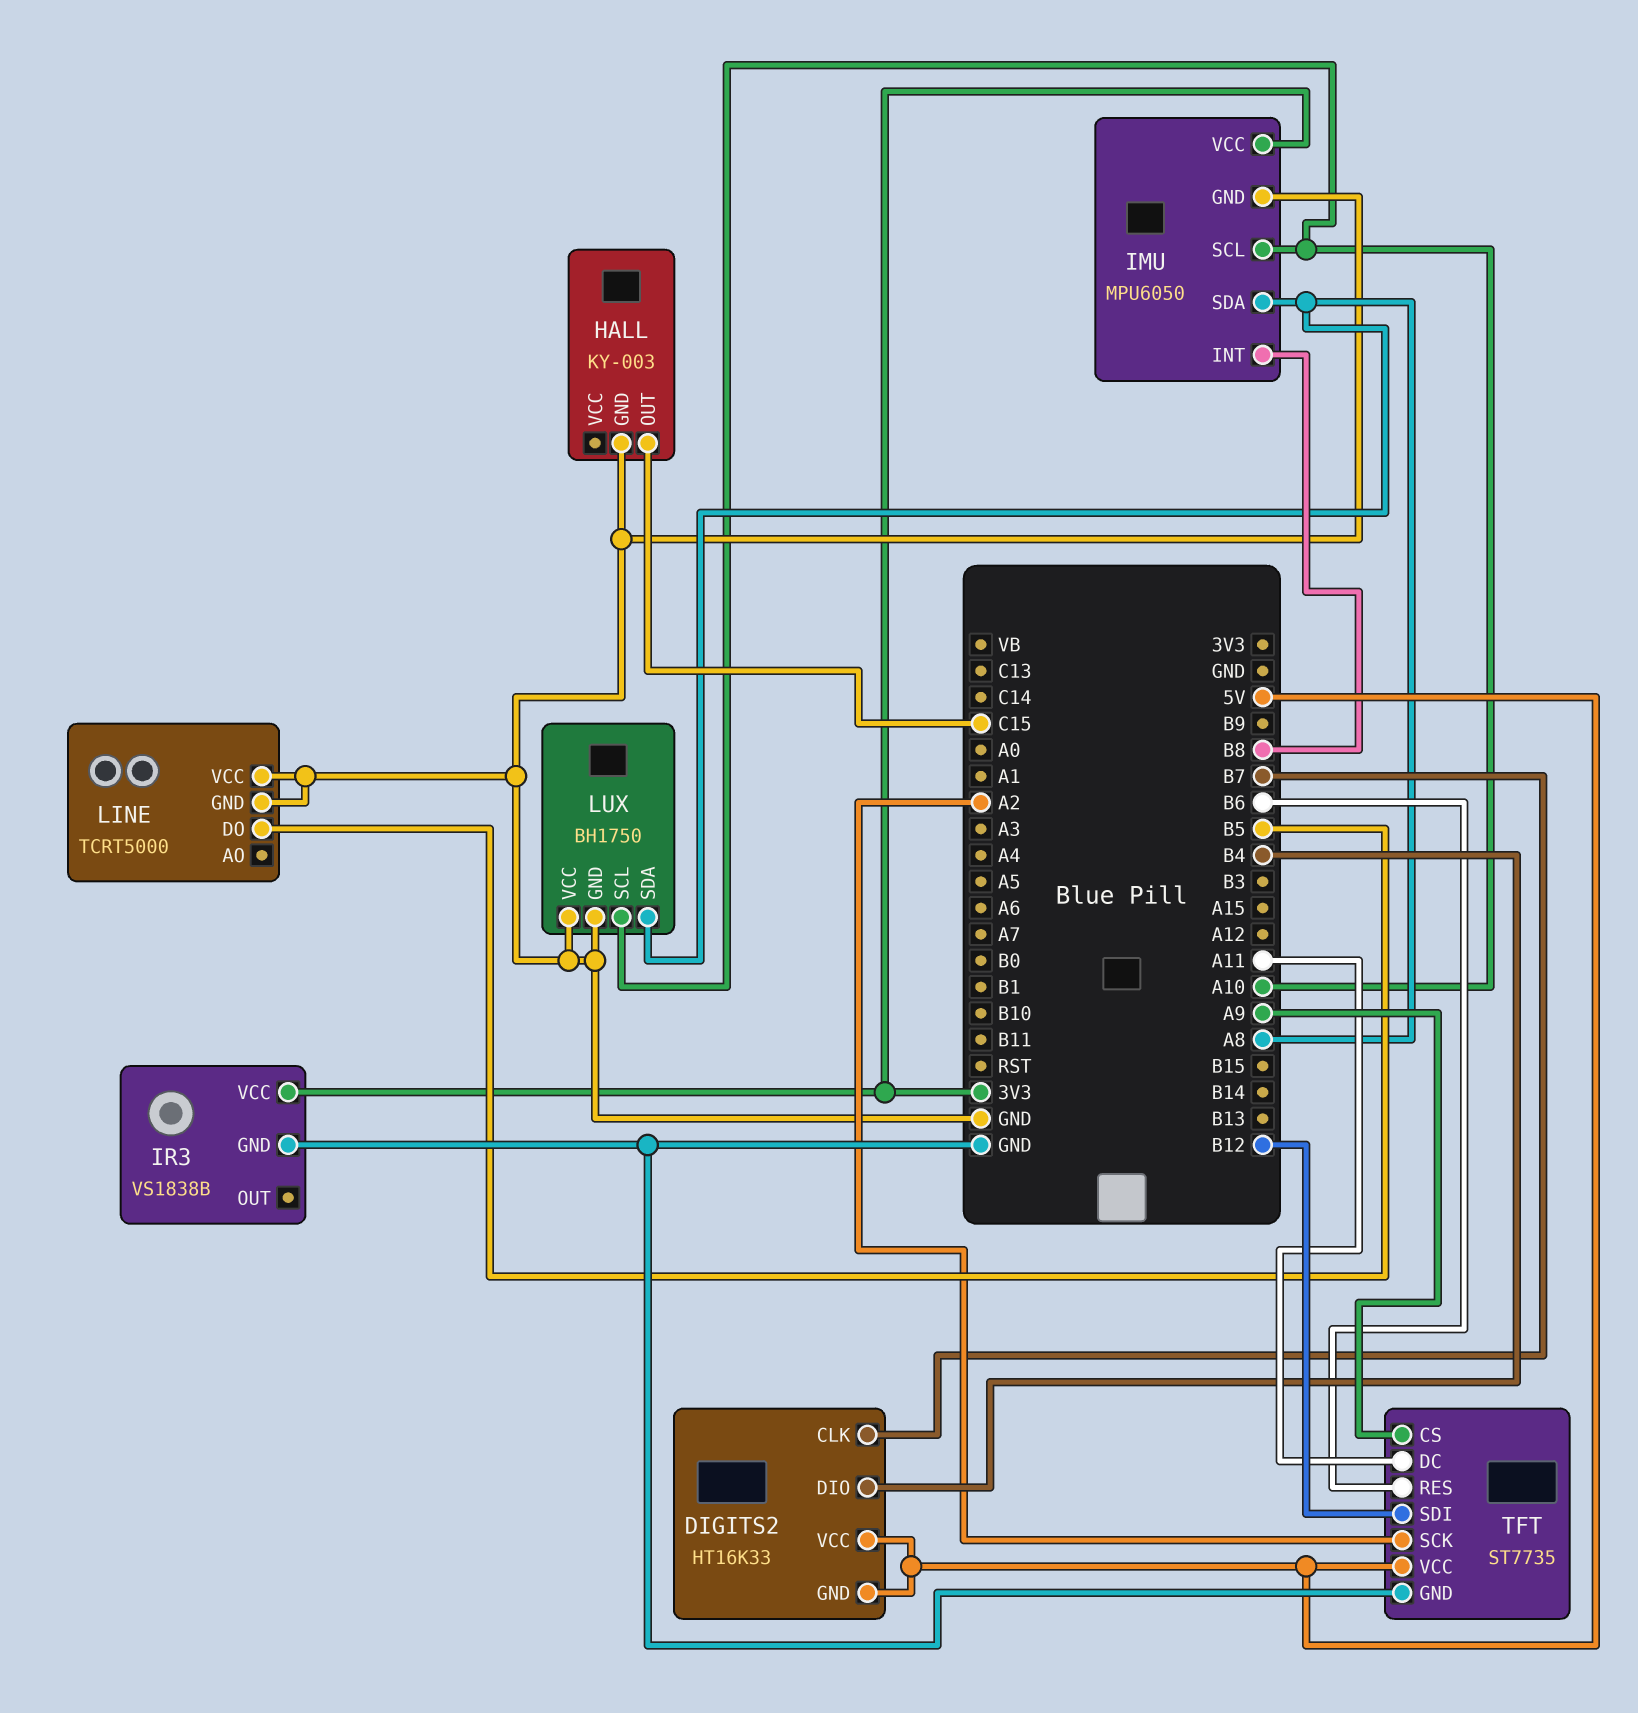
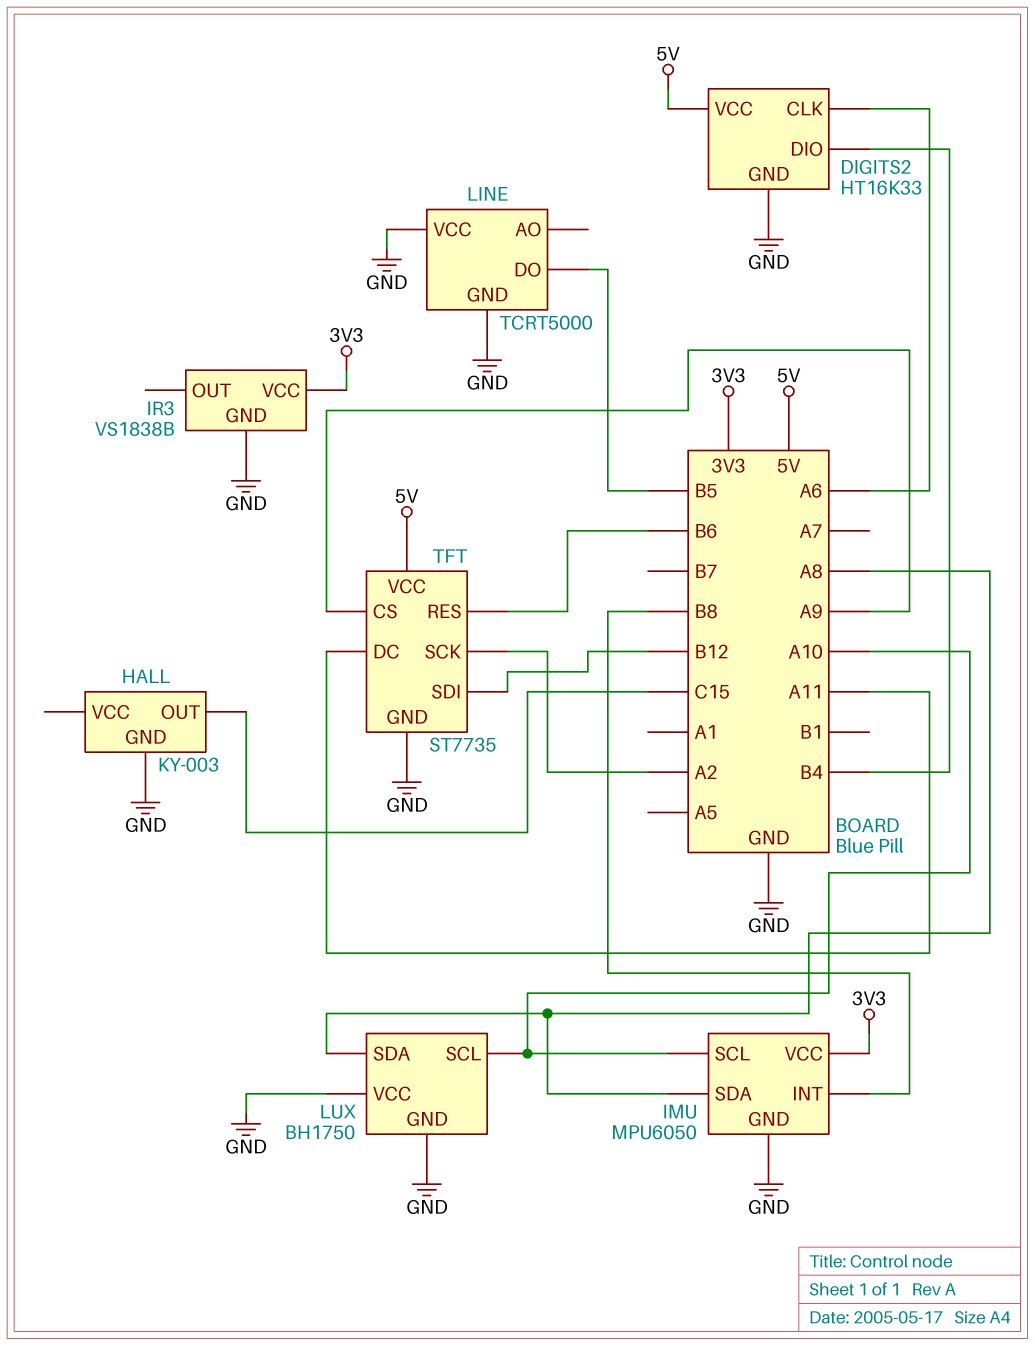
DIGITS2 pin CLK: B7 -> A6
DIGITS2 pin GND: 5V -> GND

